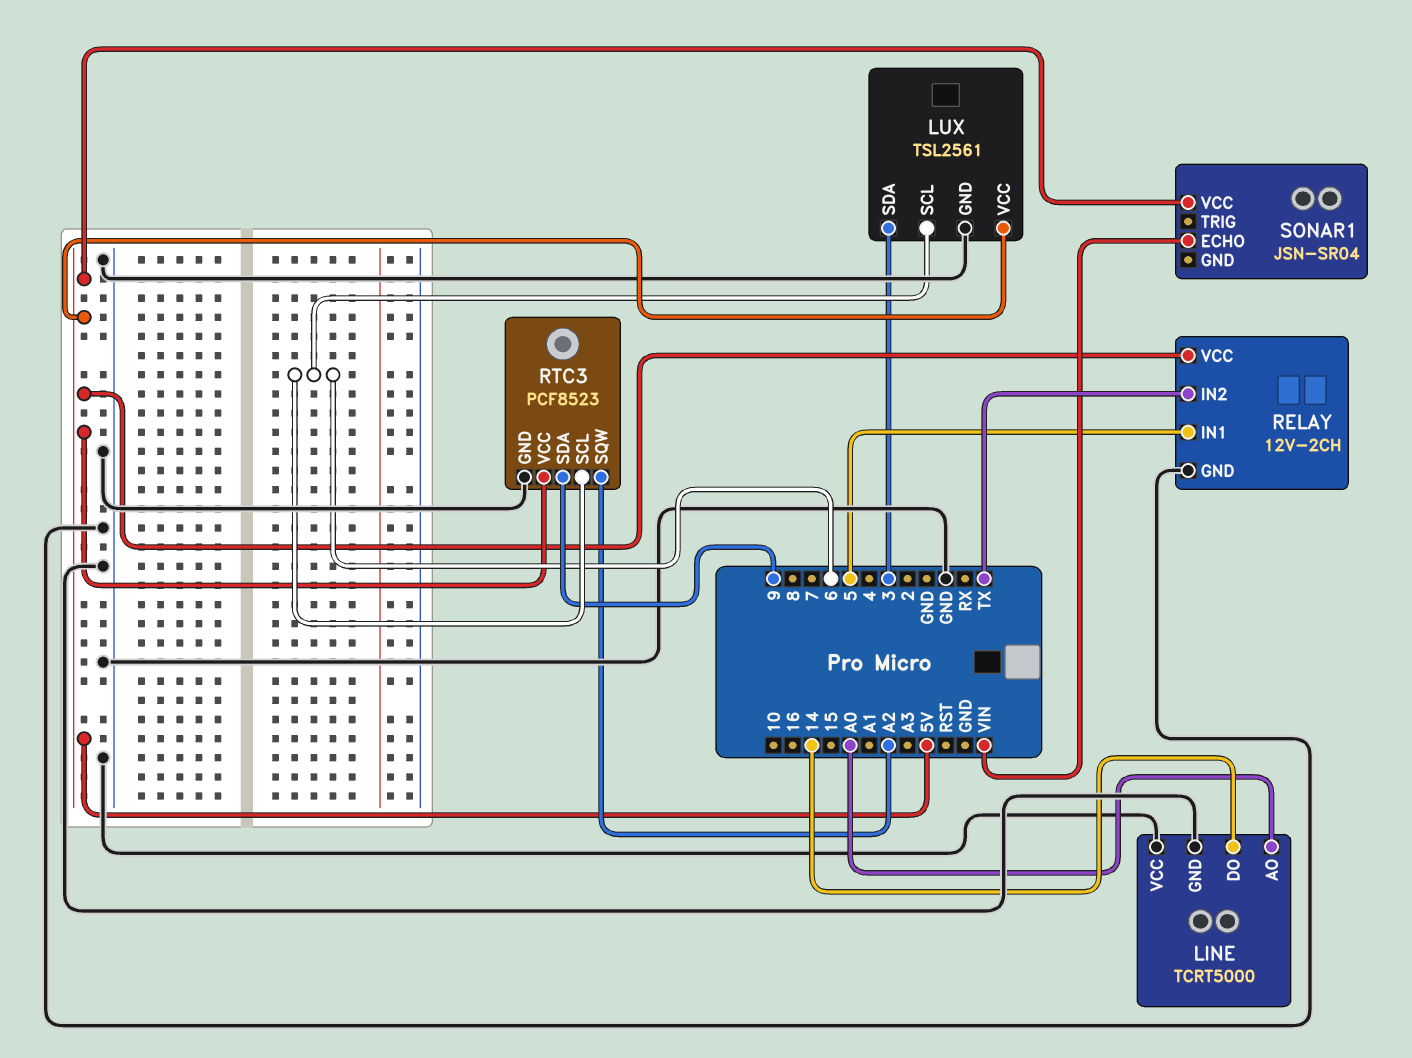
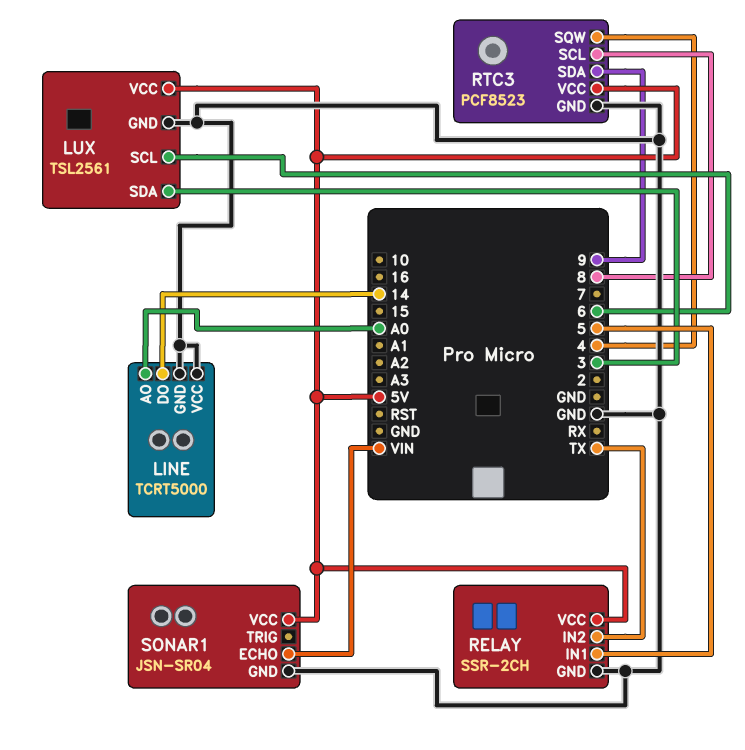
RELAY: 12V-2CH -> SSR-2CH
RTC3 pin SCL: 6 -> 8
RTC3 pin SQW: A2 -> 4
SONAR1 pin GND: none -> GND

